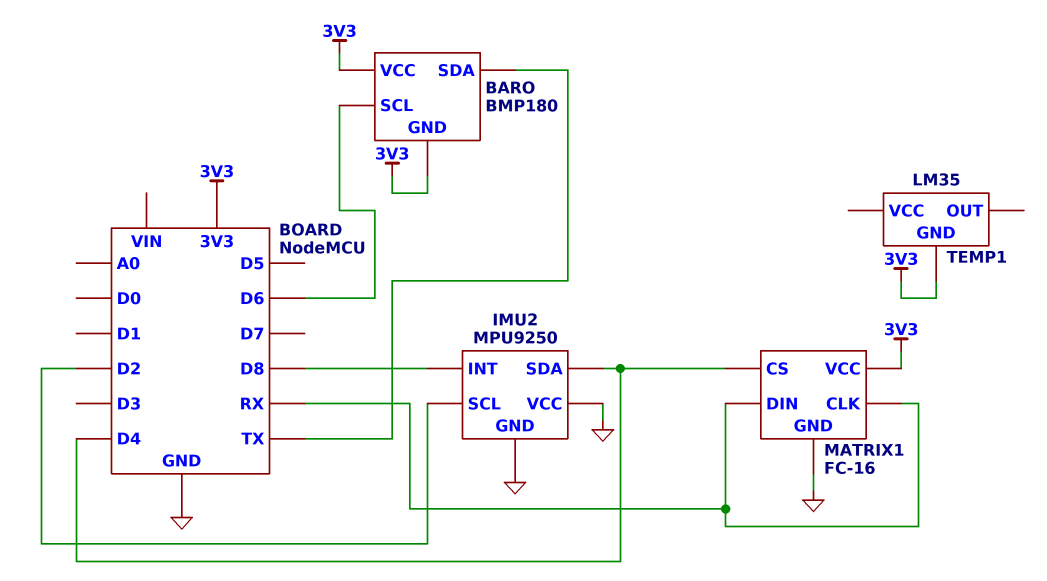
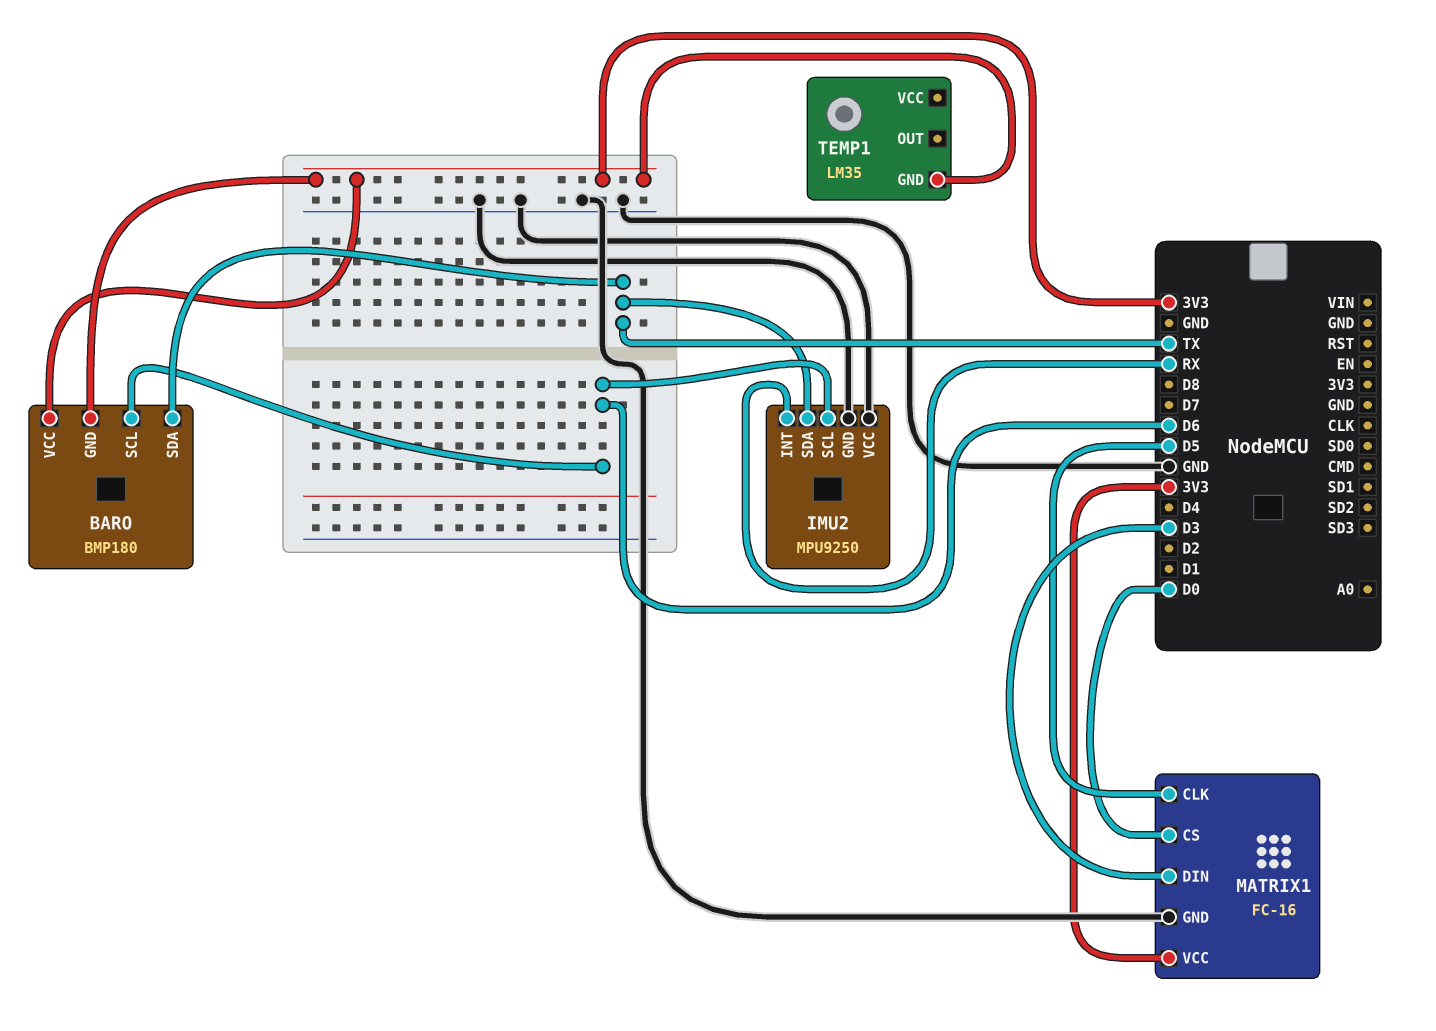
IMU2 pin INT: D8 -> RX
IMU2 pin SCL: D2 -> D6
IMU2 pin SDA: D4 -> TX
MATRIX1 pin CLK: RX -> D5
MATRIX1 pin CS: D4 -> D0
MATRIX1 pin DIN: RX -> D3

